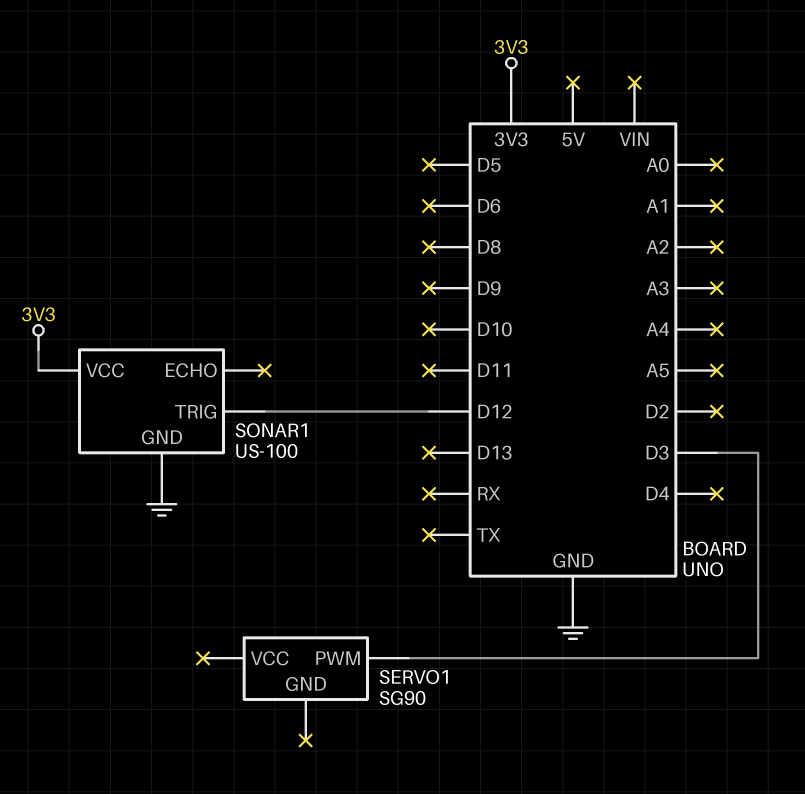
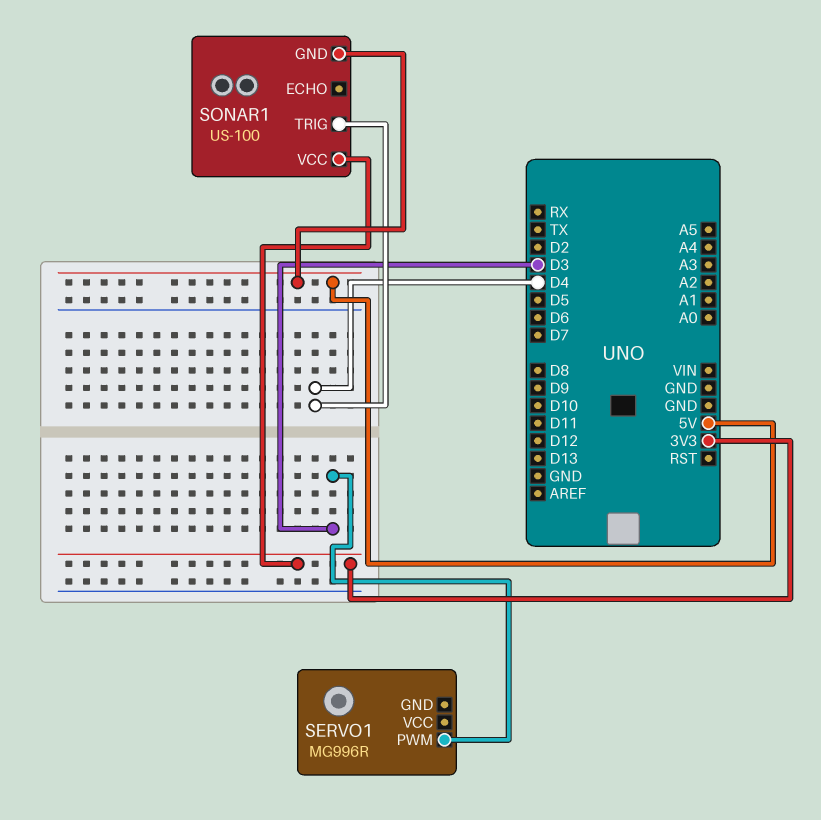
SERVO1: SG90 -> MG996R
SONAR1 pin GND: GND -> 5V
SONAR1 pin TRIG: D12 -> D4

